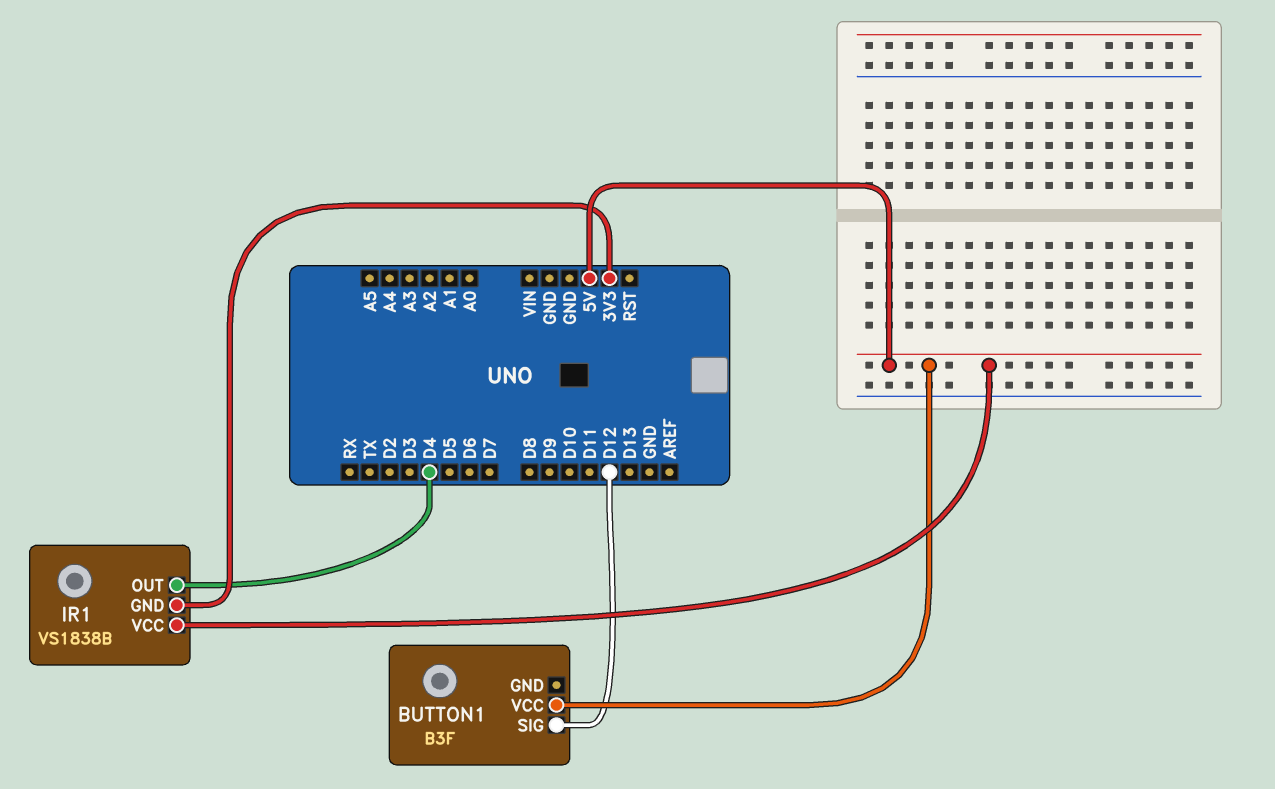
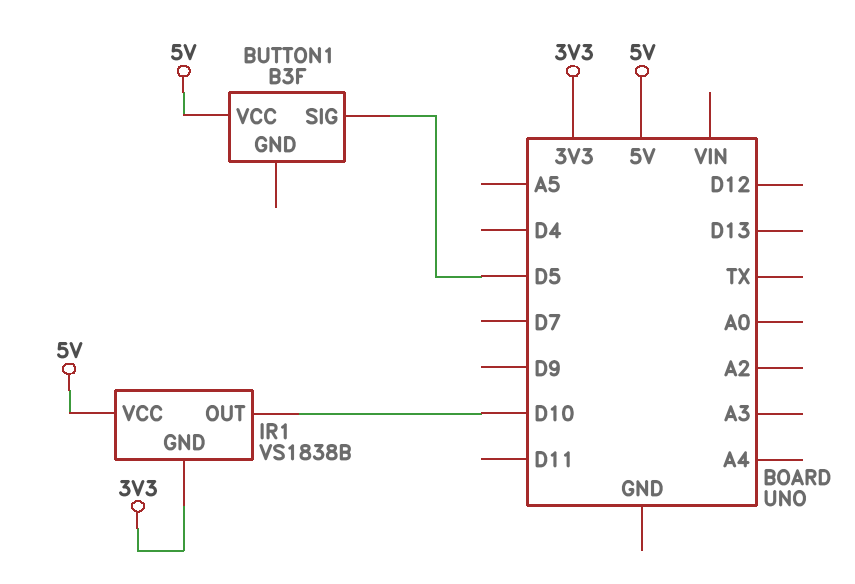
BUTTON1 pin SIG: D12 -> D5
IR1 pin OUT: D4 -> D10

